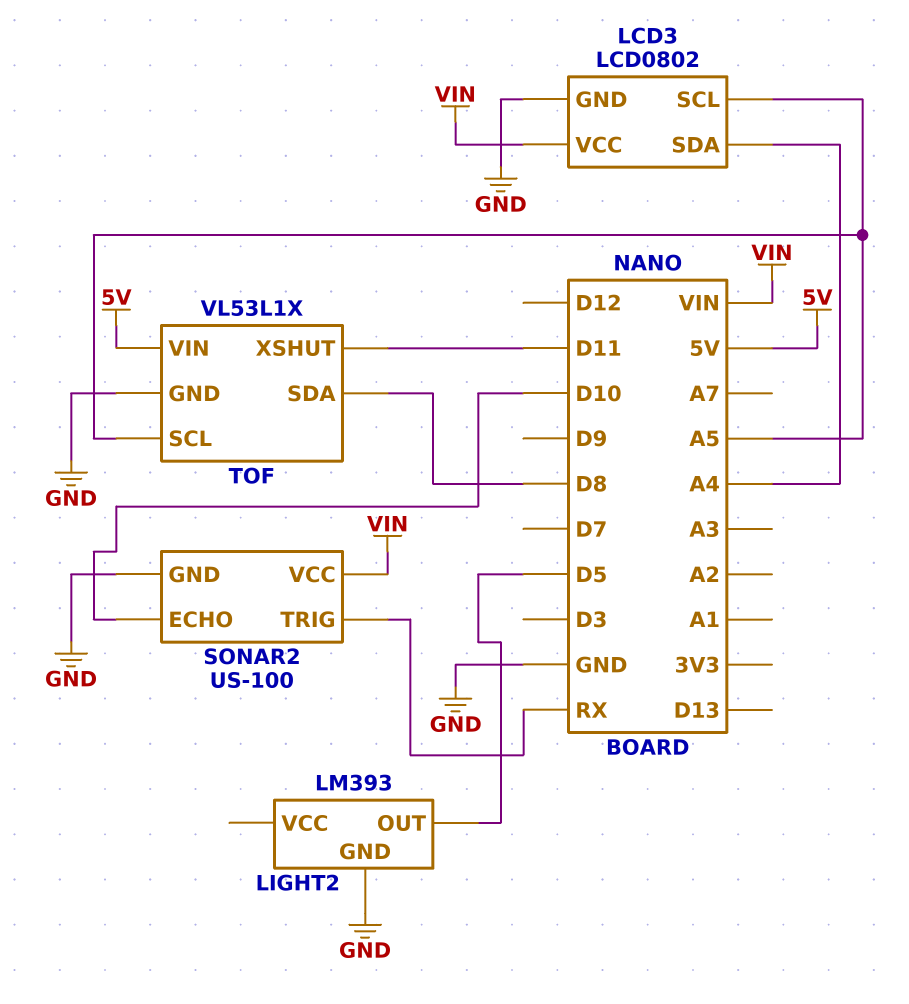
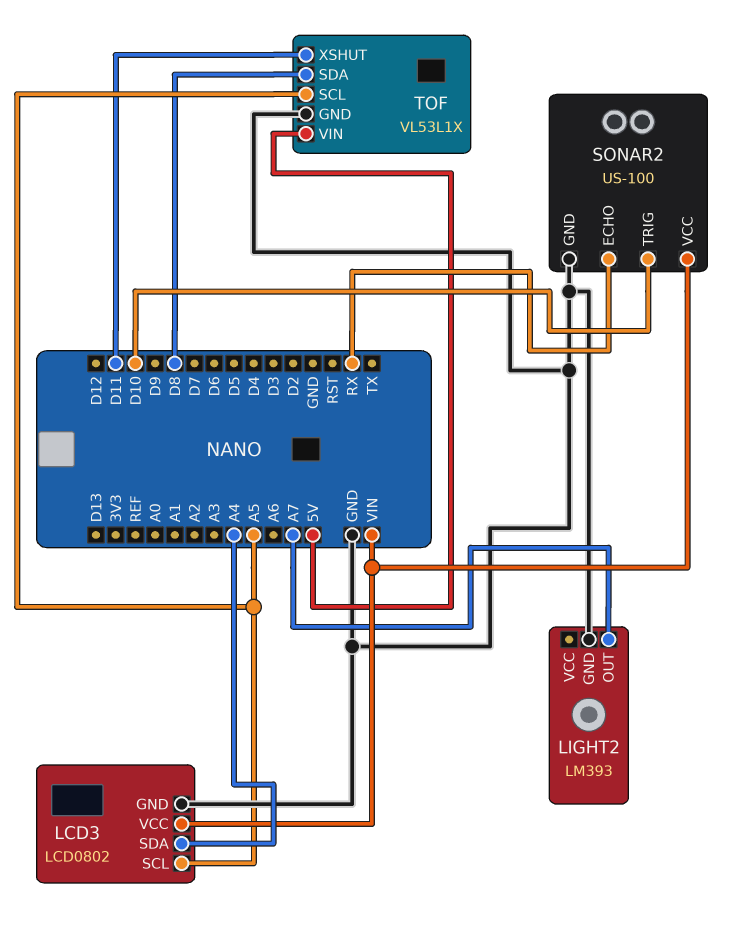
LIGHT2 pin OUT: D5 -> A7
SONAR2 pin ECHO: D10 -> RX
SONAR2 pin TRIG: RX -> D10

